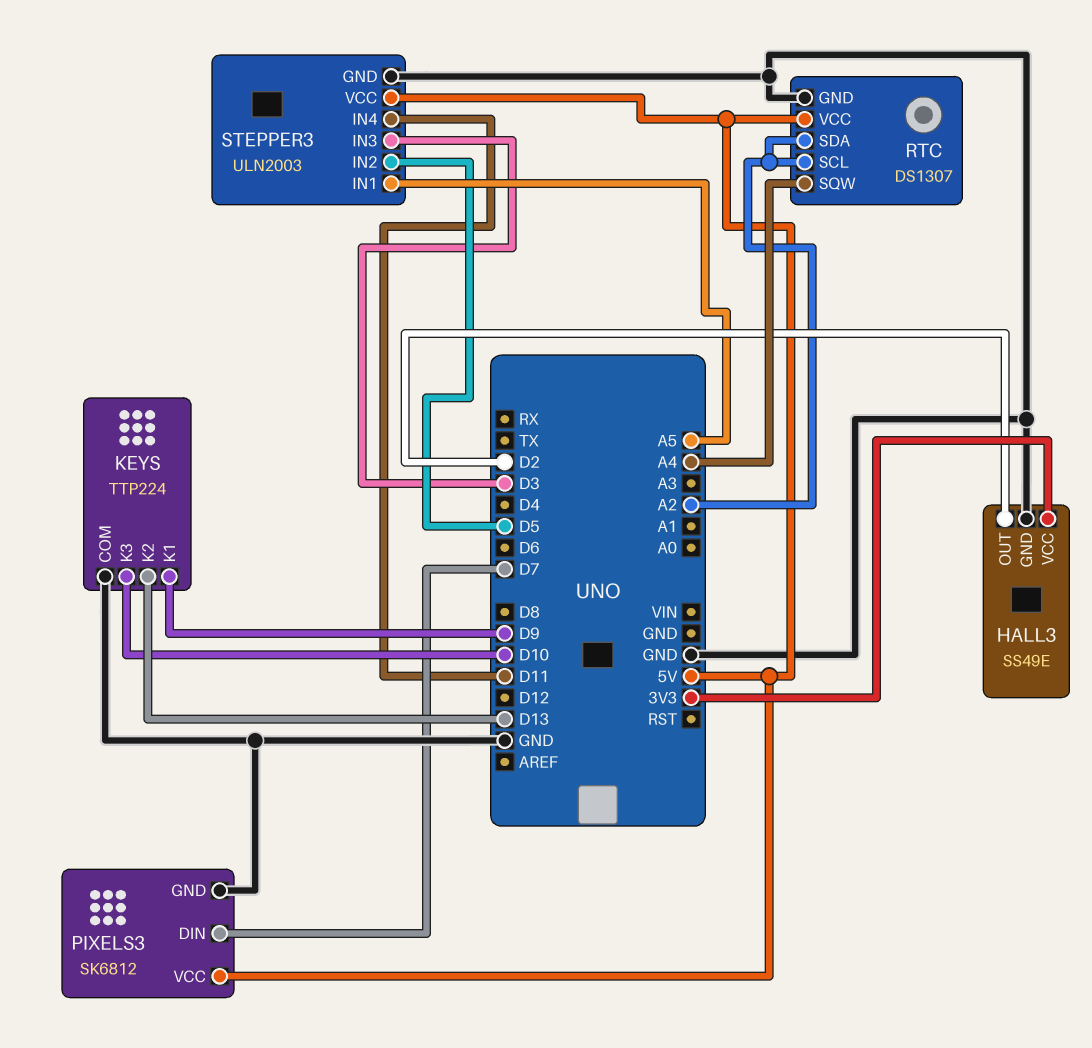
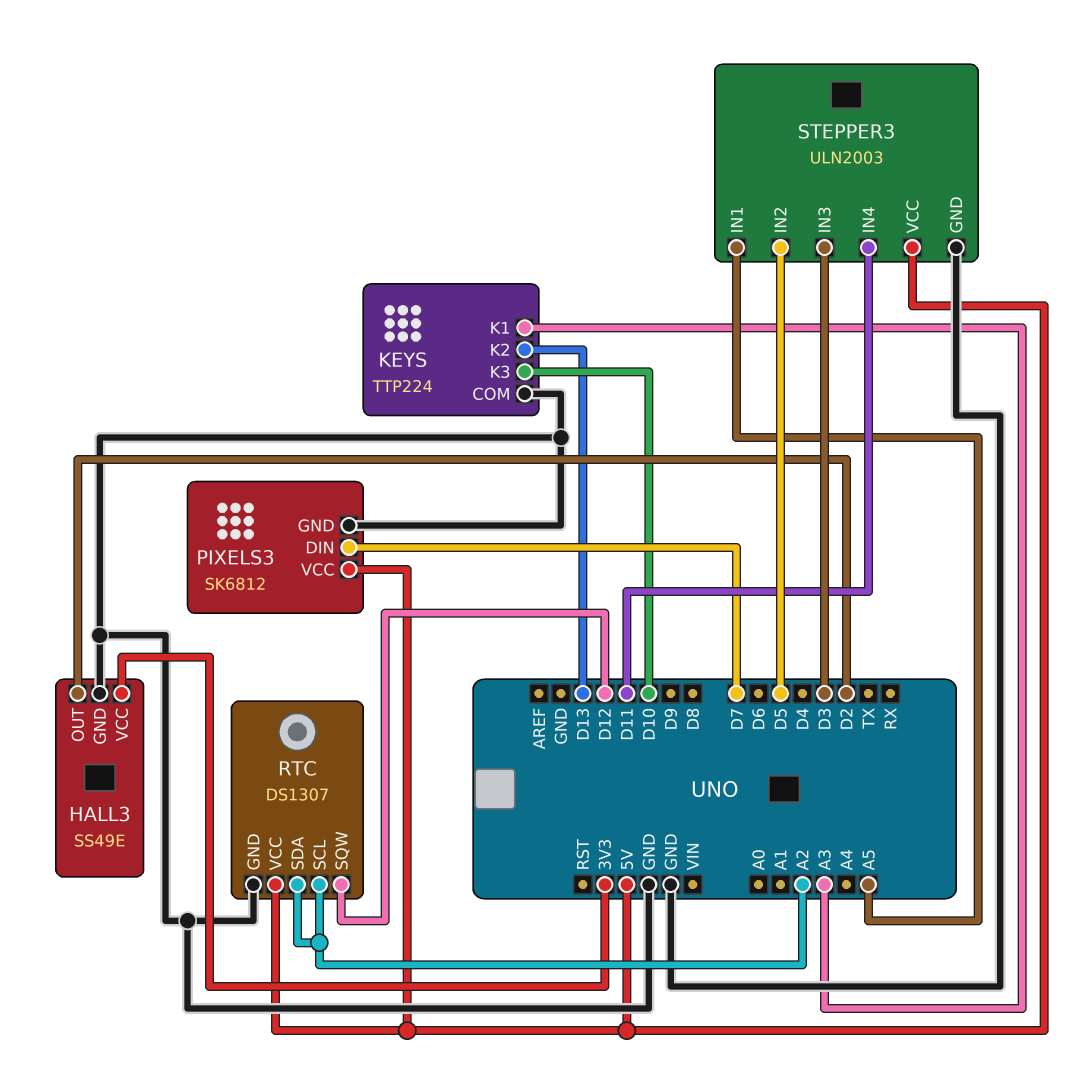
KEYS pin K1: D9 -> A3
RTC pin SQW: A4 -> D12

